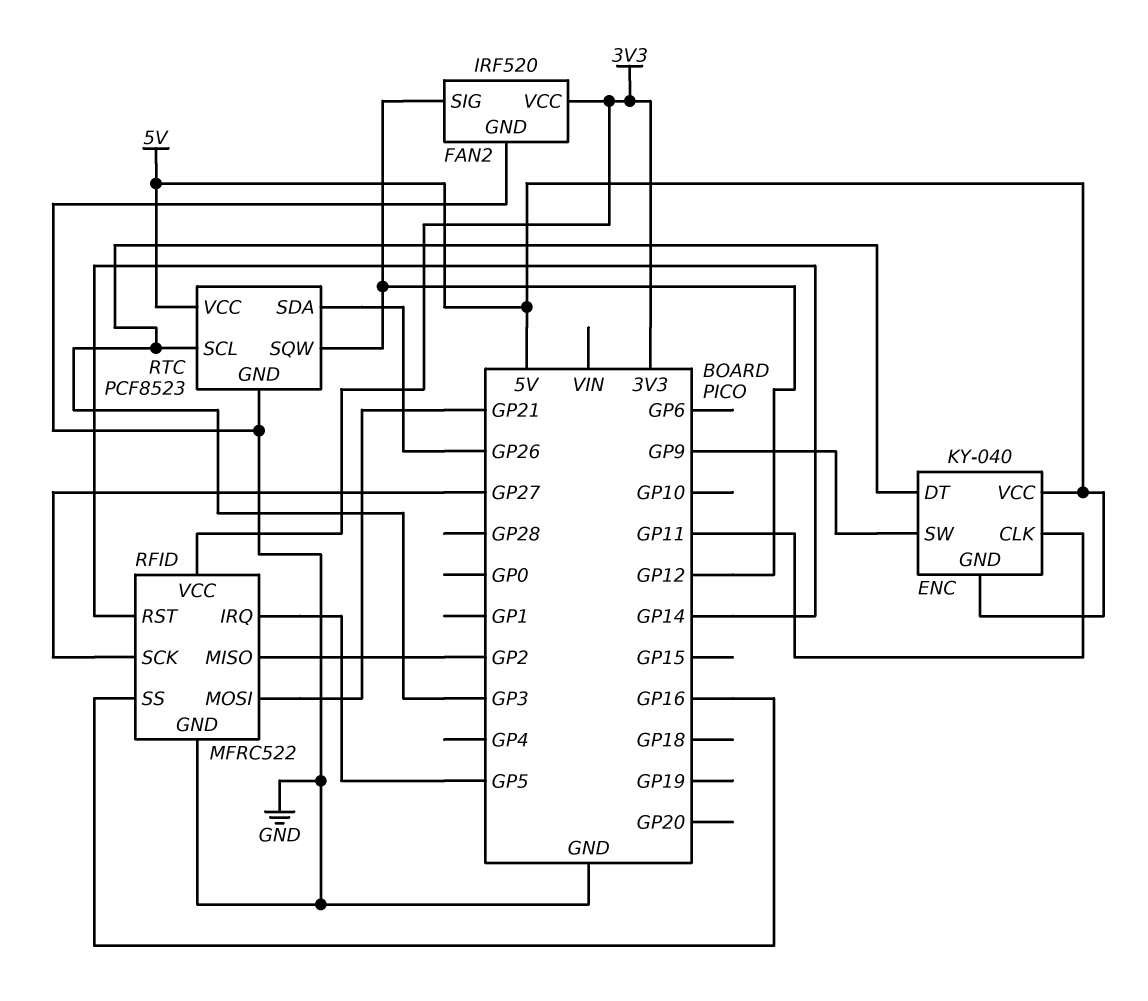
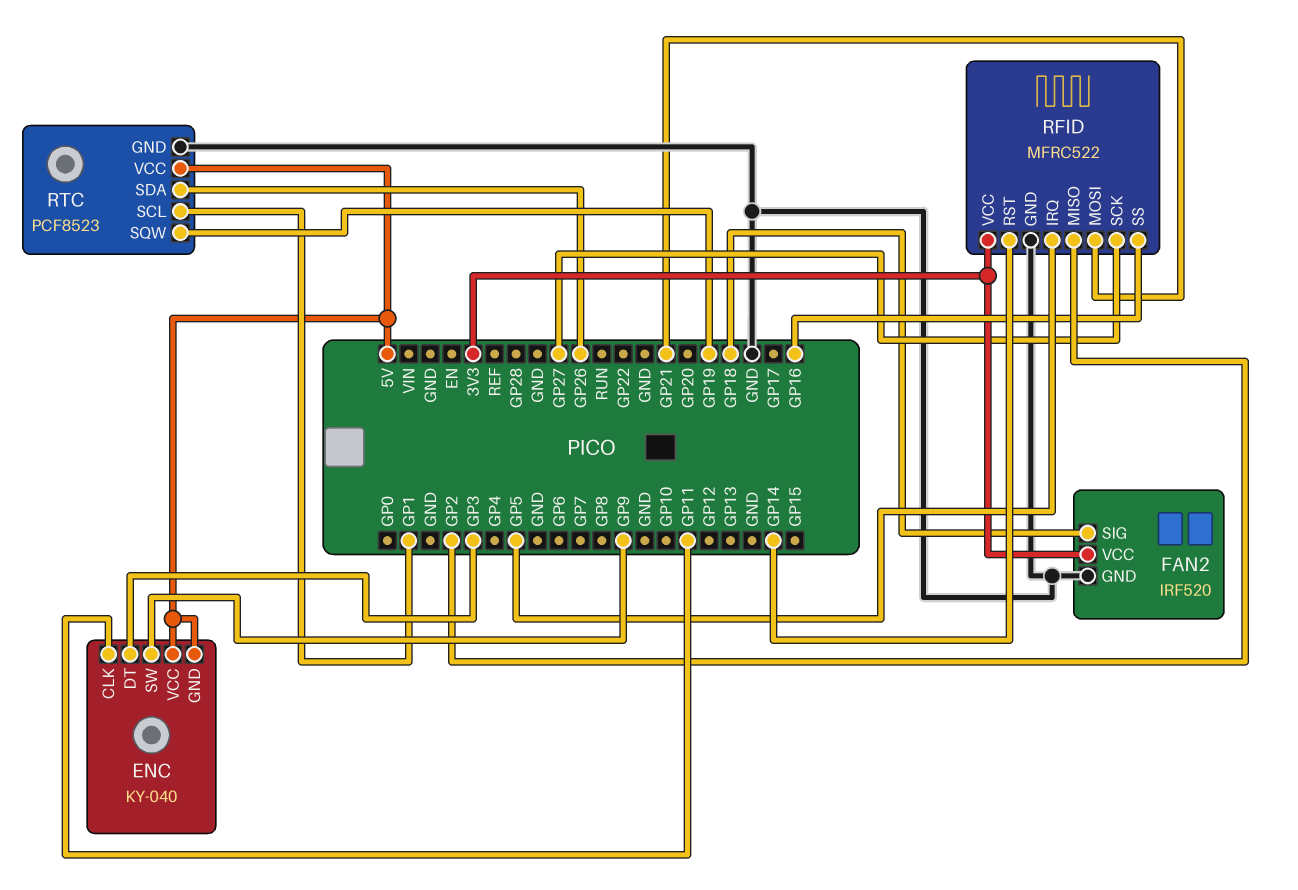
FAN2 pin SIG: GP12 -> GP18
RTC pin SCL: GP3 -> GP1
RTC pin SQW: GP12 -> GP19

